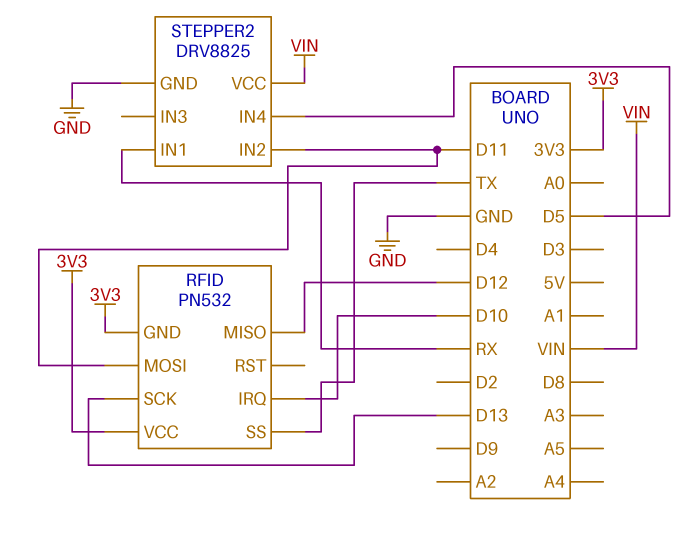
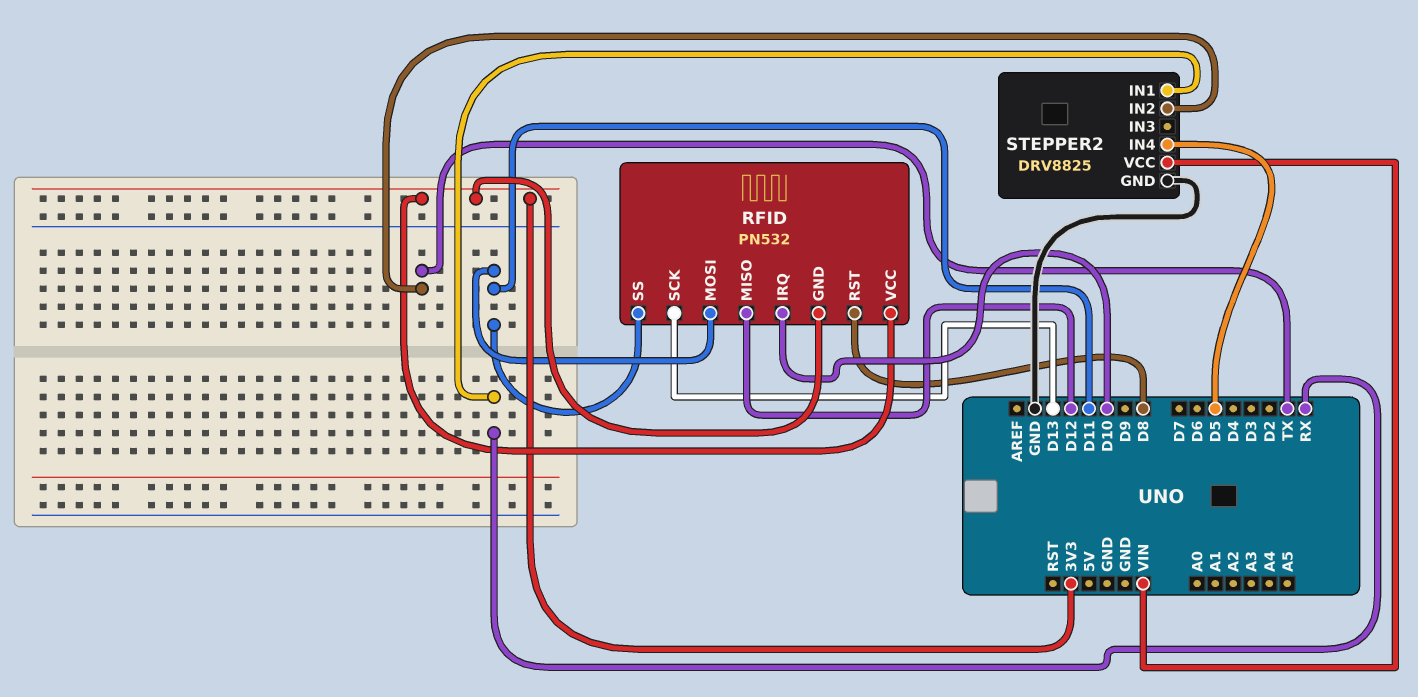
RFID pin RST: none -> D8
RFID pin SS: TX -> D11
STEPPER2 pin IN2: D11 -> TX

